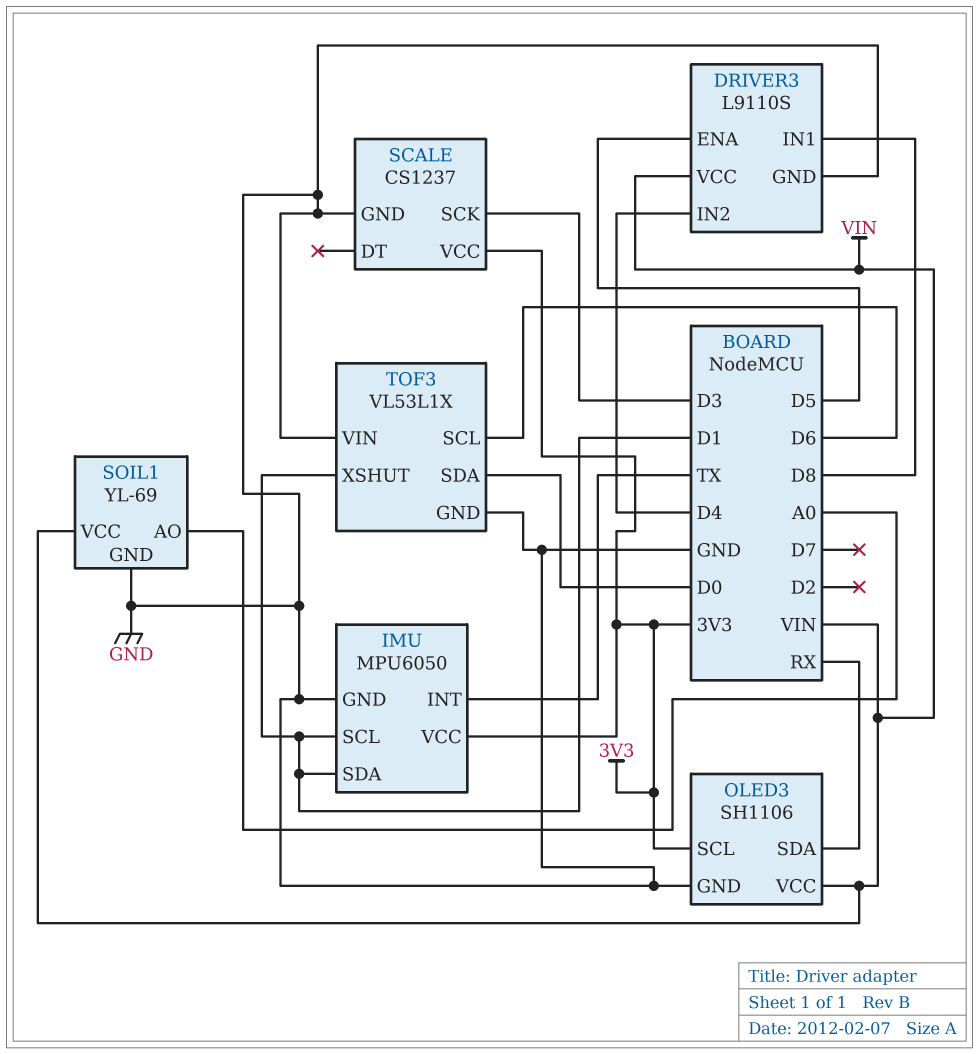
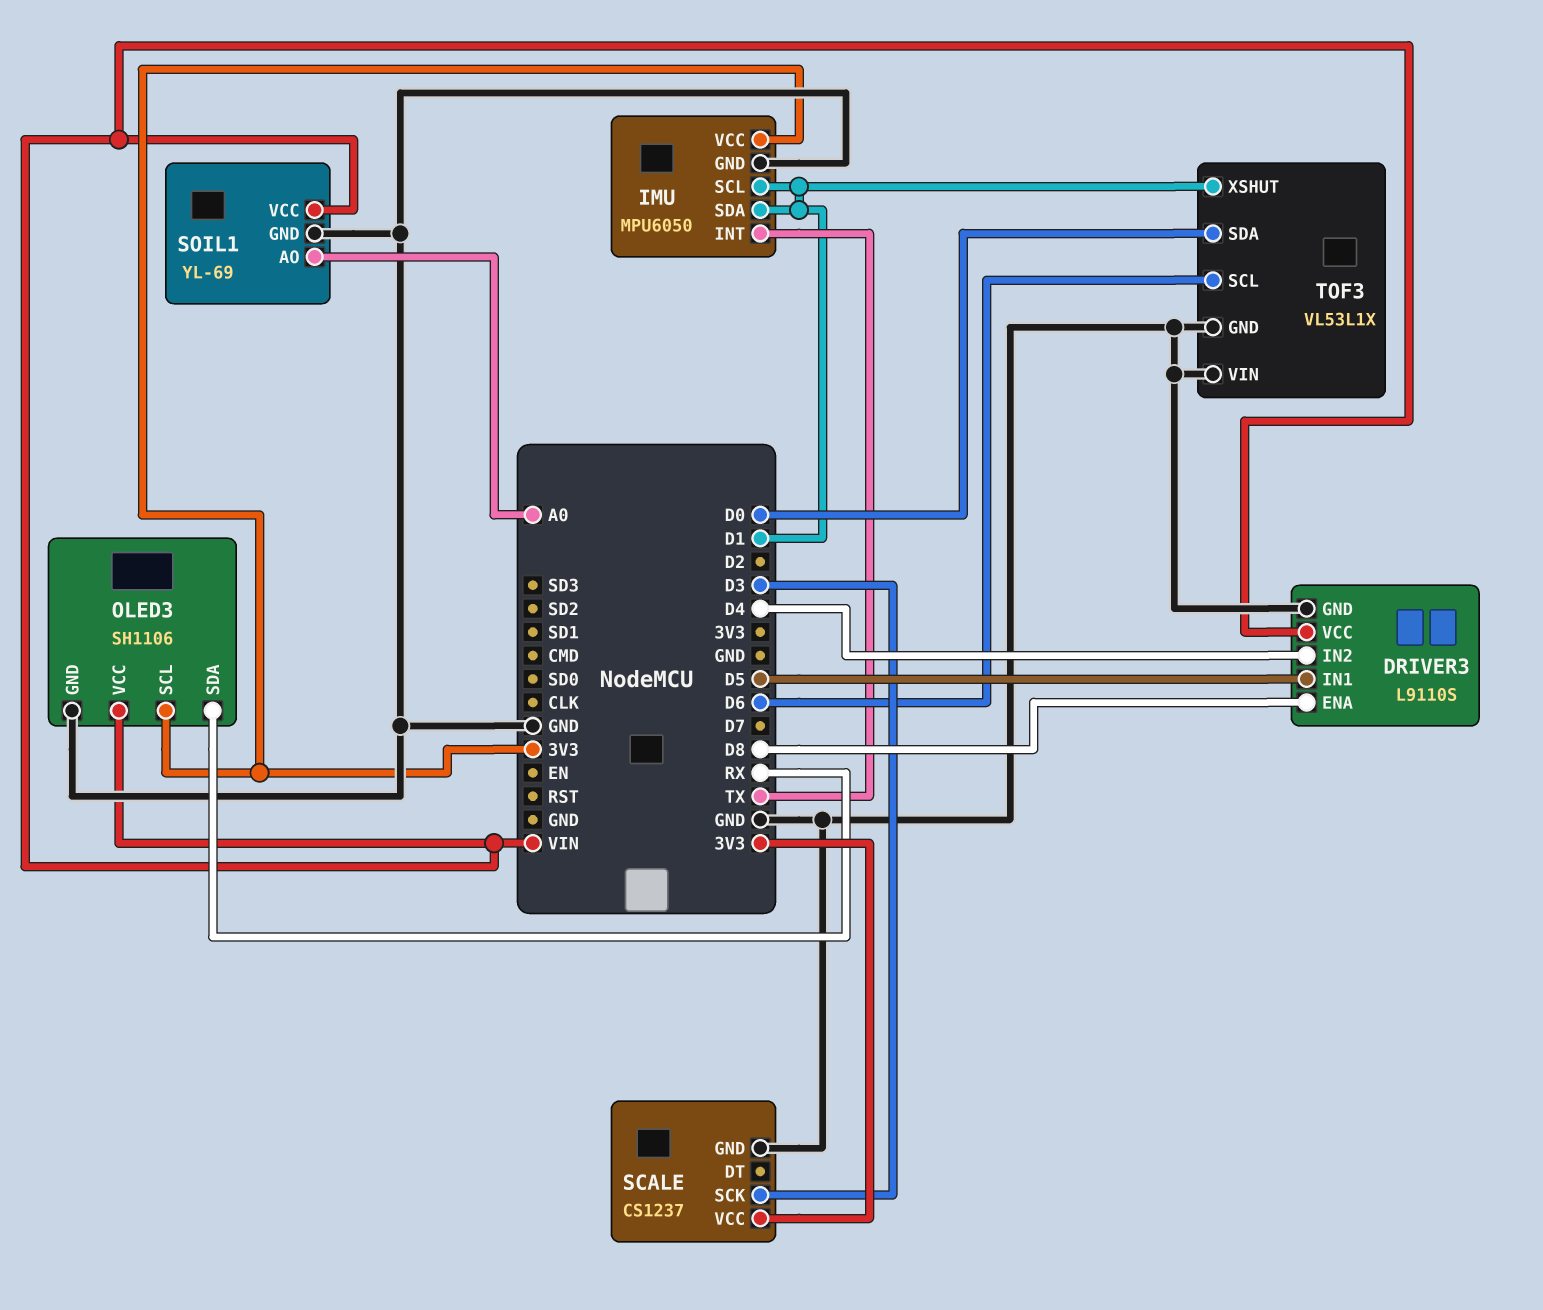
DRIVER3 pin ENA: D5 -> D8
DRIVER3 pin IN1: D8 -> D5

